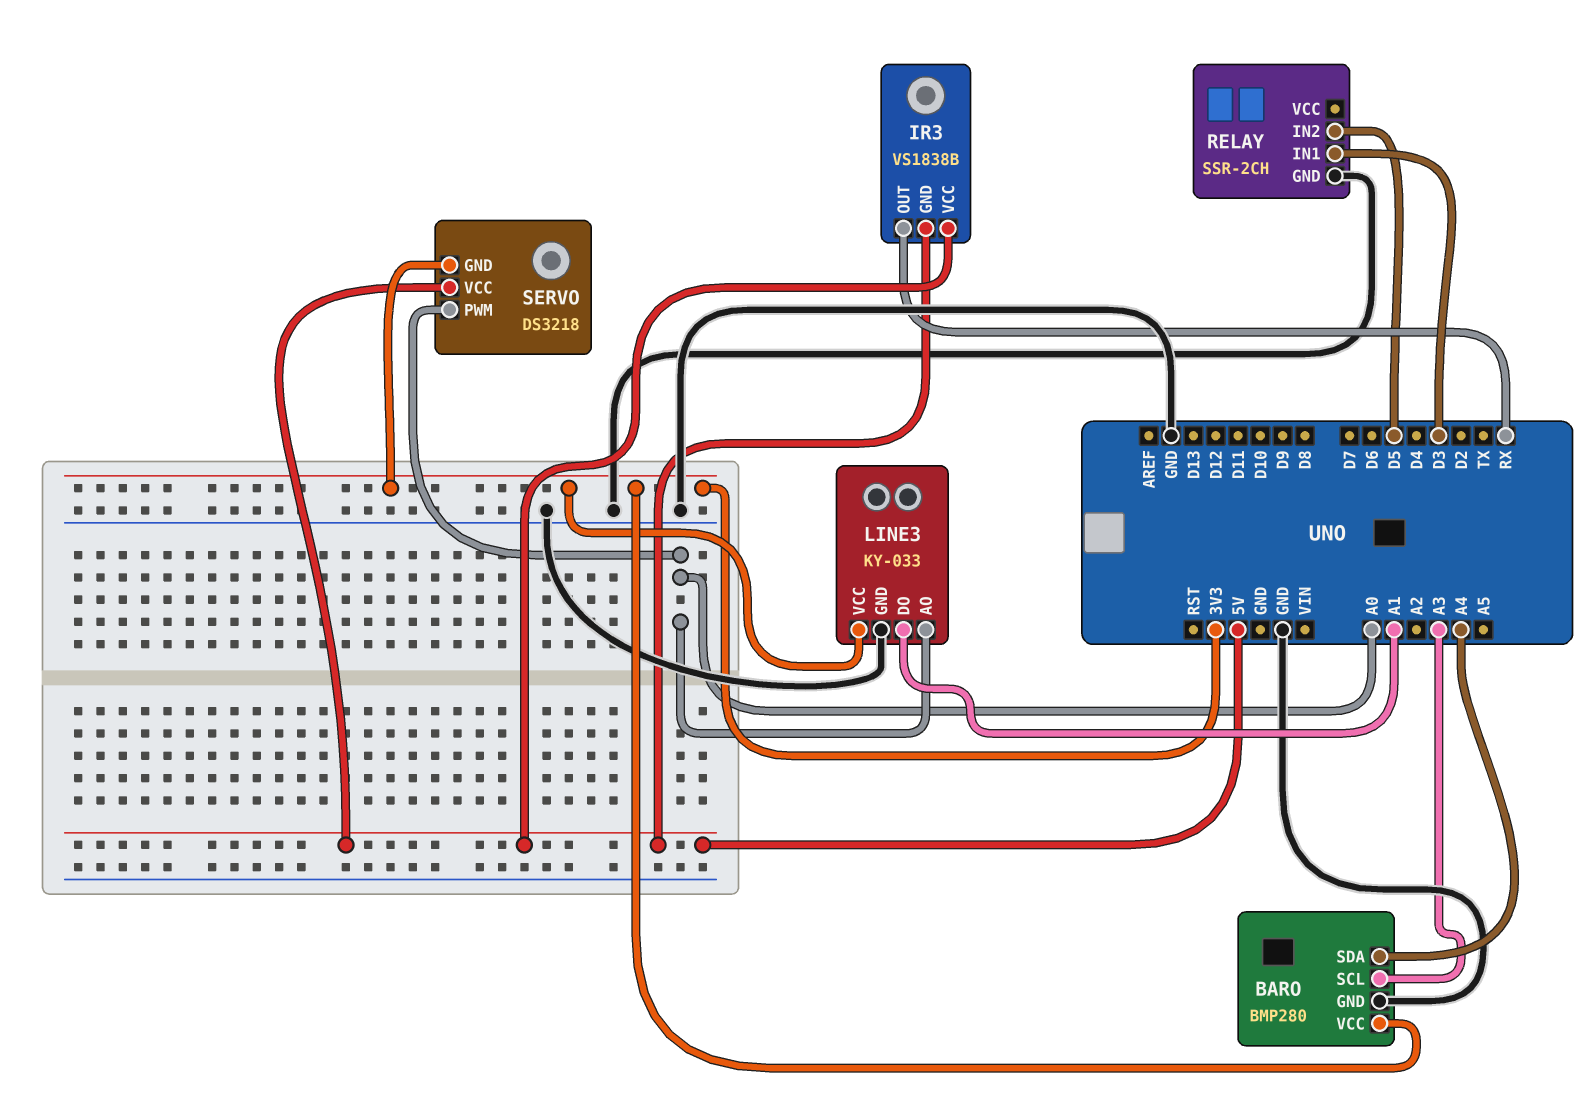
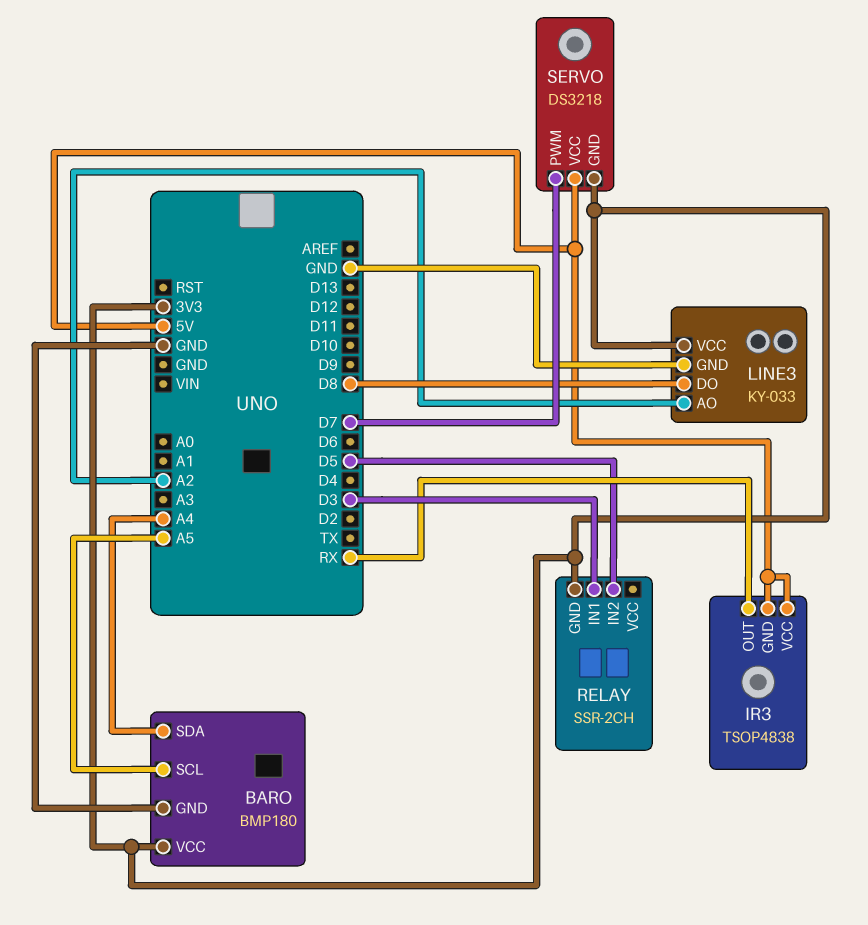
BARO: BMP280 -> BMP180
BARO pin SCL: A3 -> A5
IR3: VS1838B -> TSOP4838
LINE3 pin AO: A0 -> A2
LINE3 pin DO: A1 -> D8
RELAY pin GND: GND -> 3V3
SERVO pin PWM: A0 -> D7

